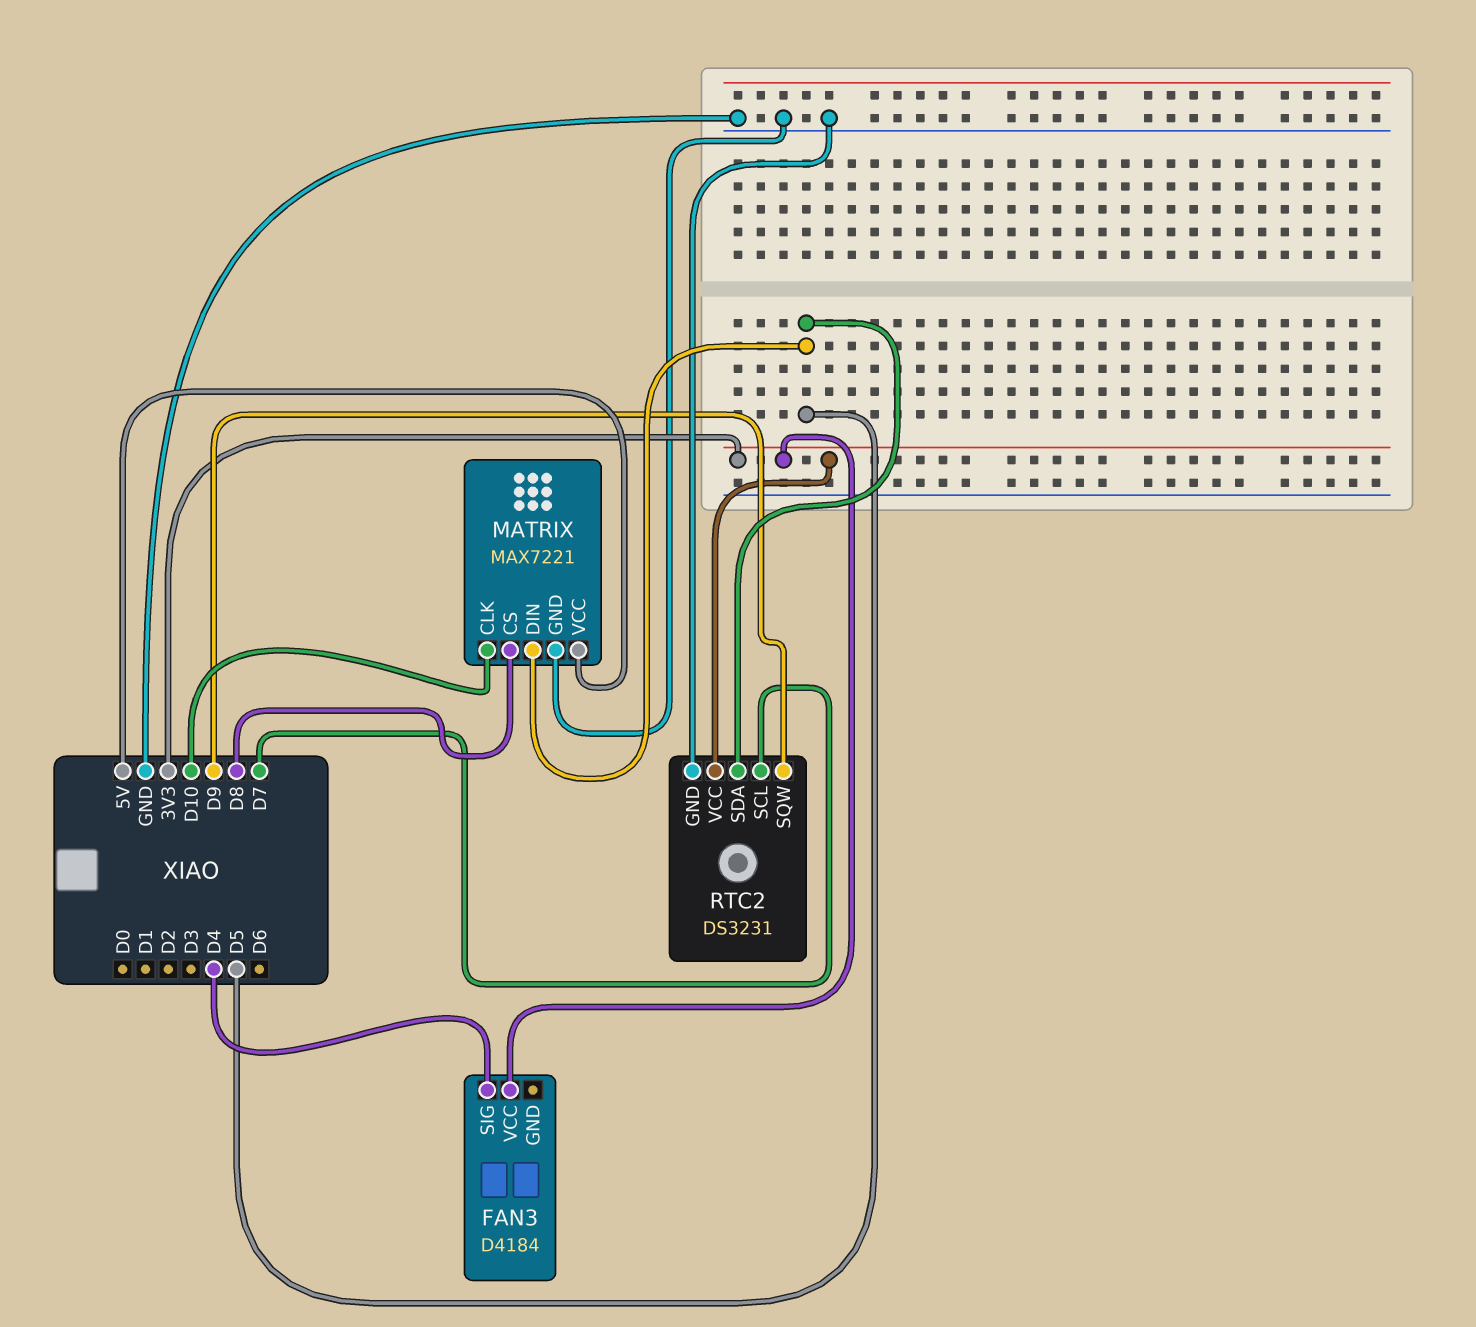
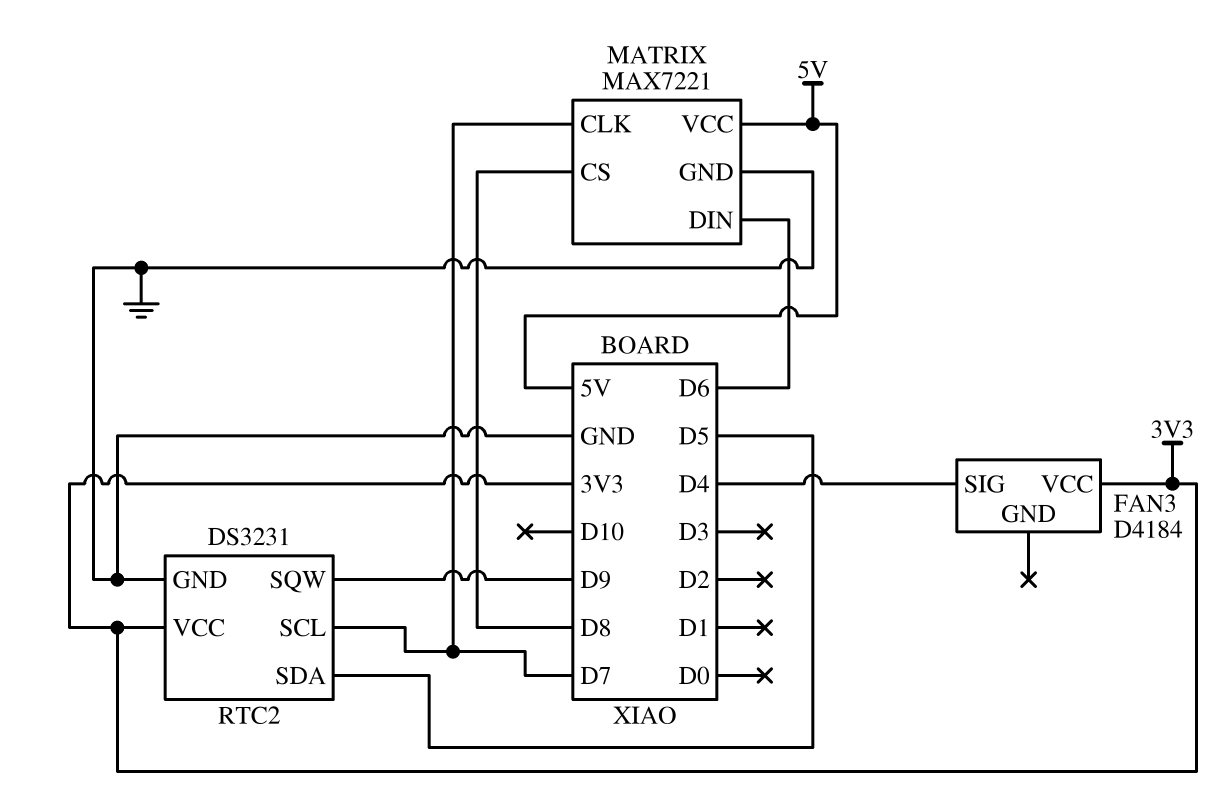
MATRIX pin CLK: D10 -> D7
MATRIX pin DIN: D5 -> D6

